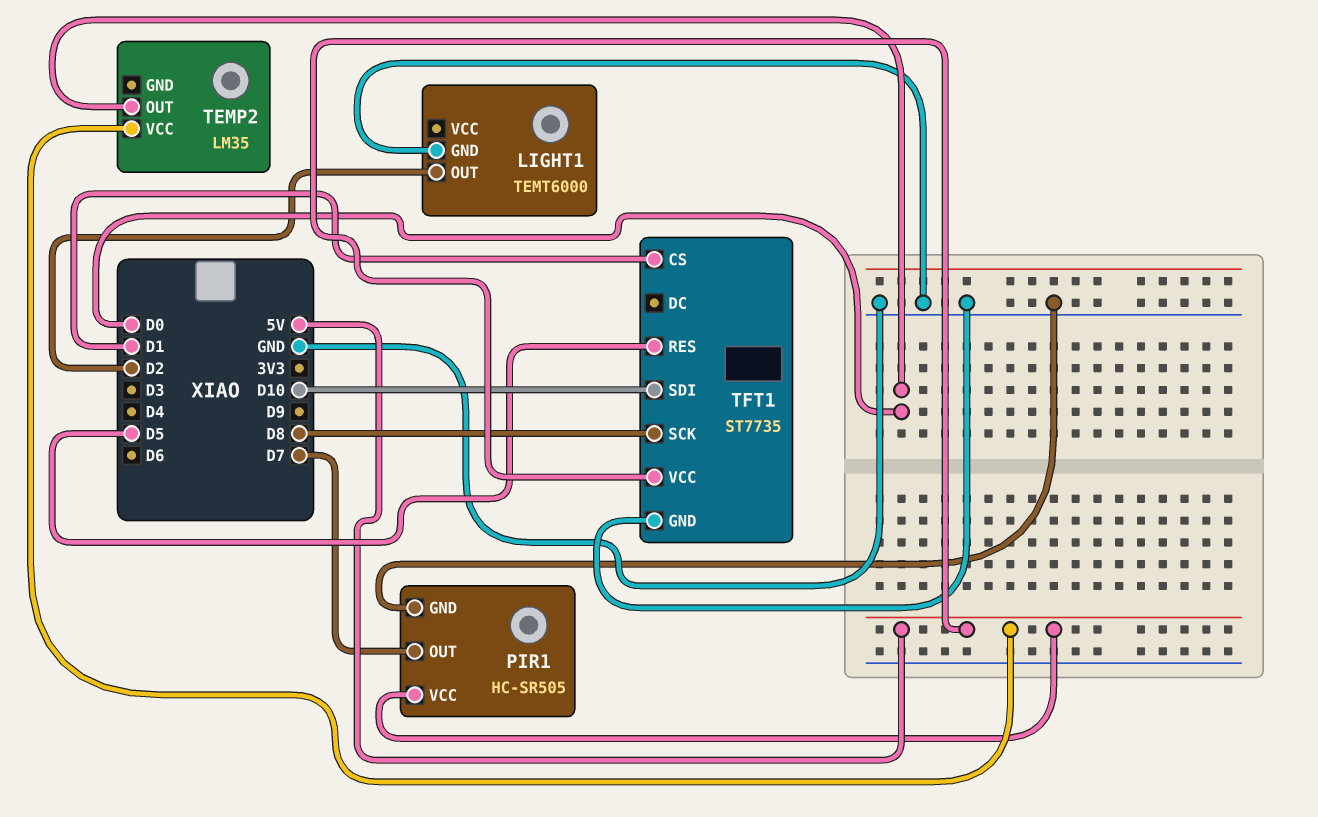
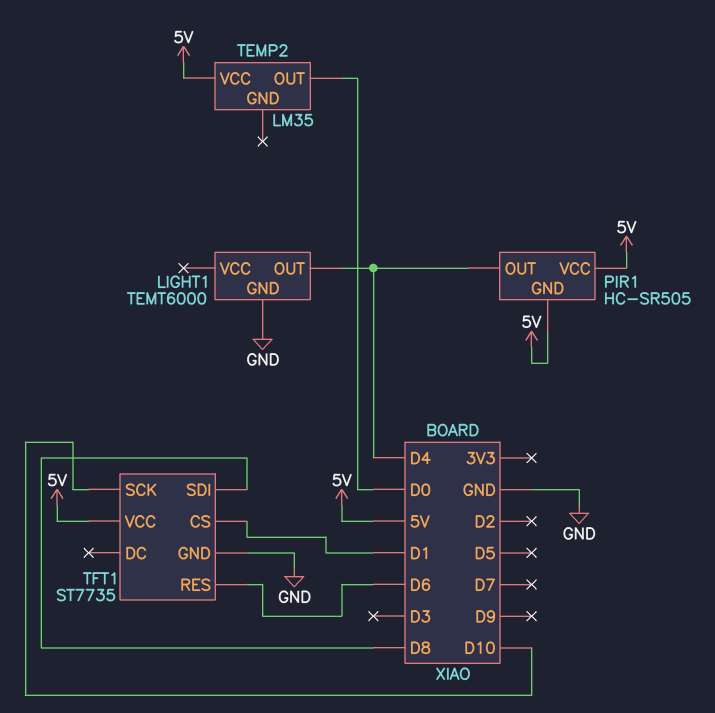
LIGHT1 pin OUT: D2 -> D4
PIR1 pin GND: GND -> 5V
PIR1 pin OUT: D7 -> D4
TFT1 pin RES: D5 -> D6
TFT1 pin SCK: D8 -> D10
TFT1 pin SDI: D10 -> D8

